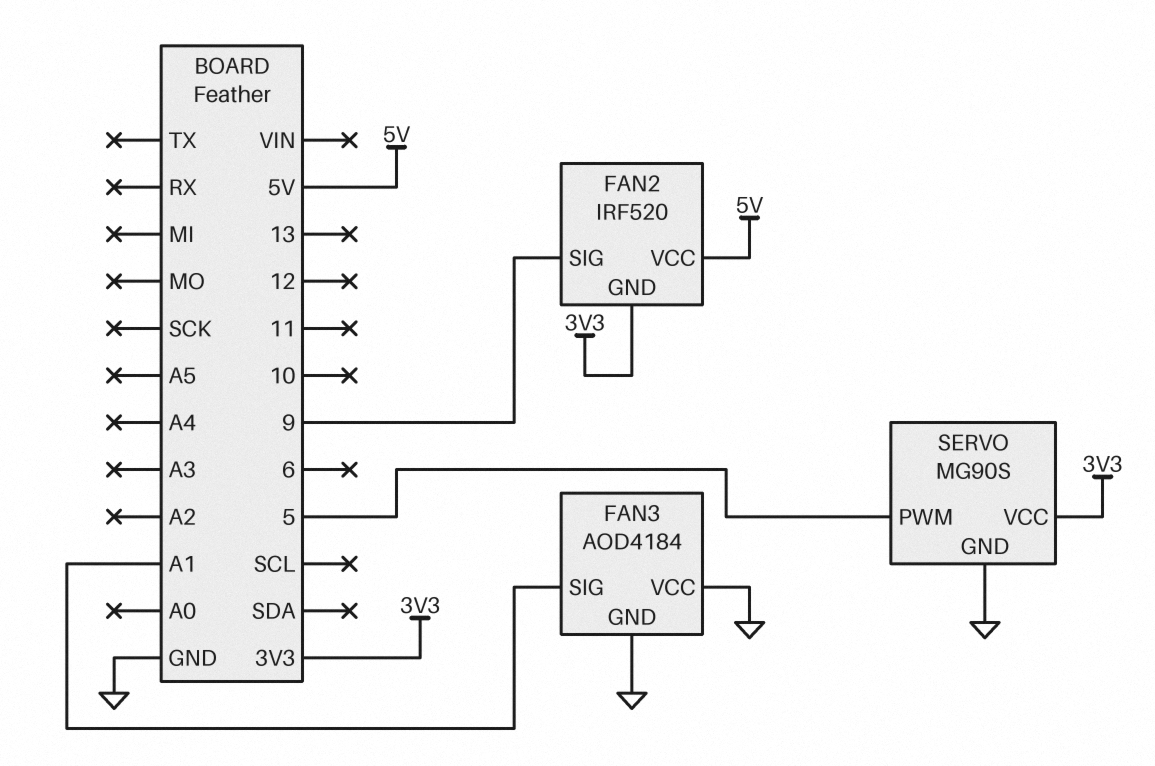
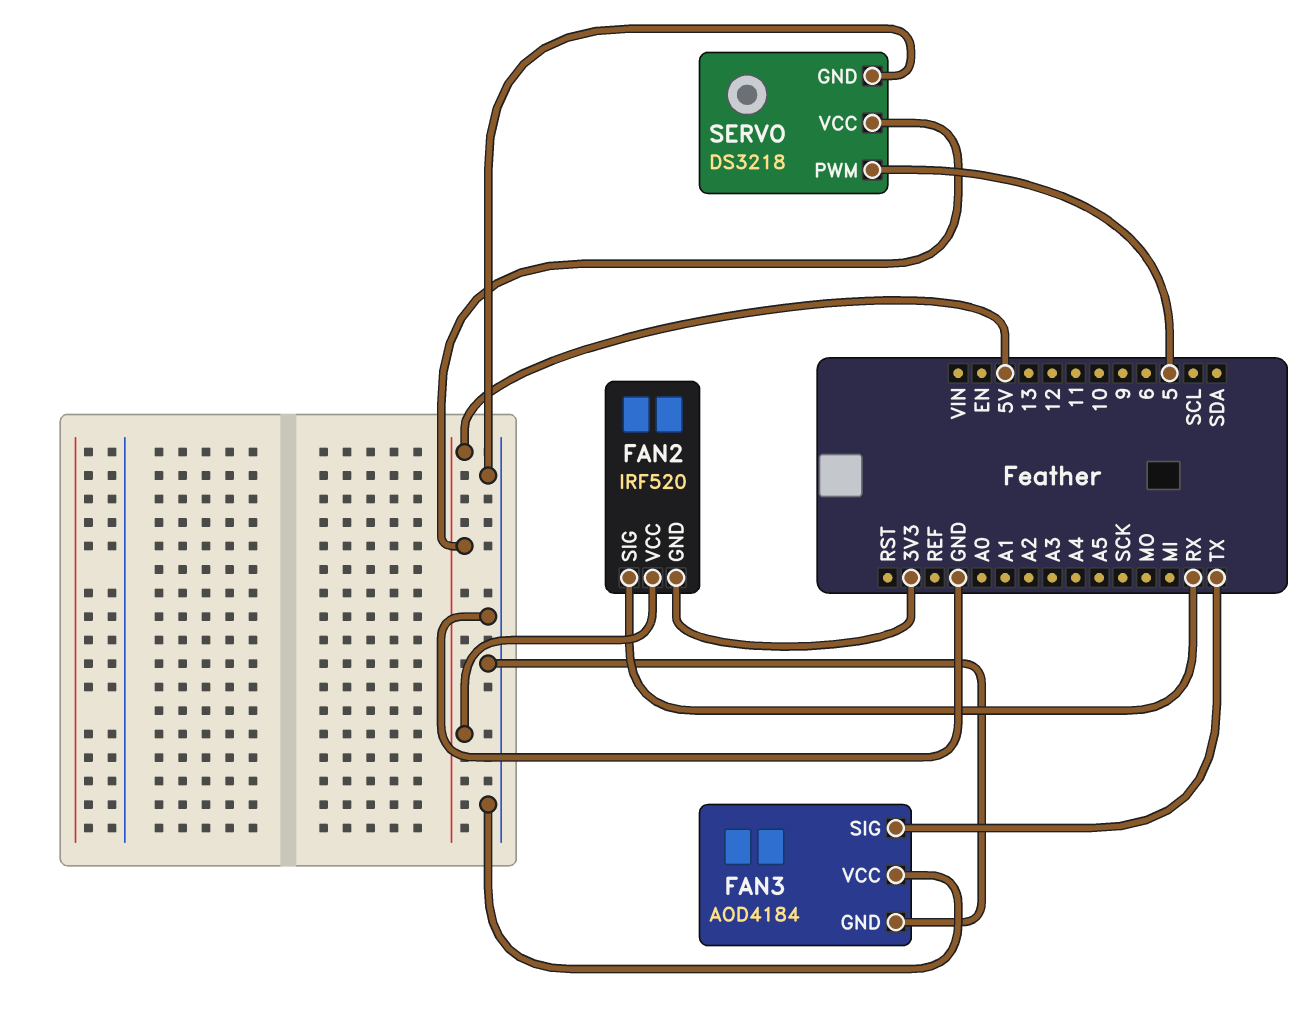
FAN2 pin SIG: 9 -> RX
FAN3 pin SIG: A1 -> TX
SERVO: MG90S -> DS3218
SERVO pin VCC: 3V3 -> 5V

